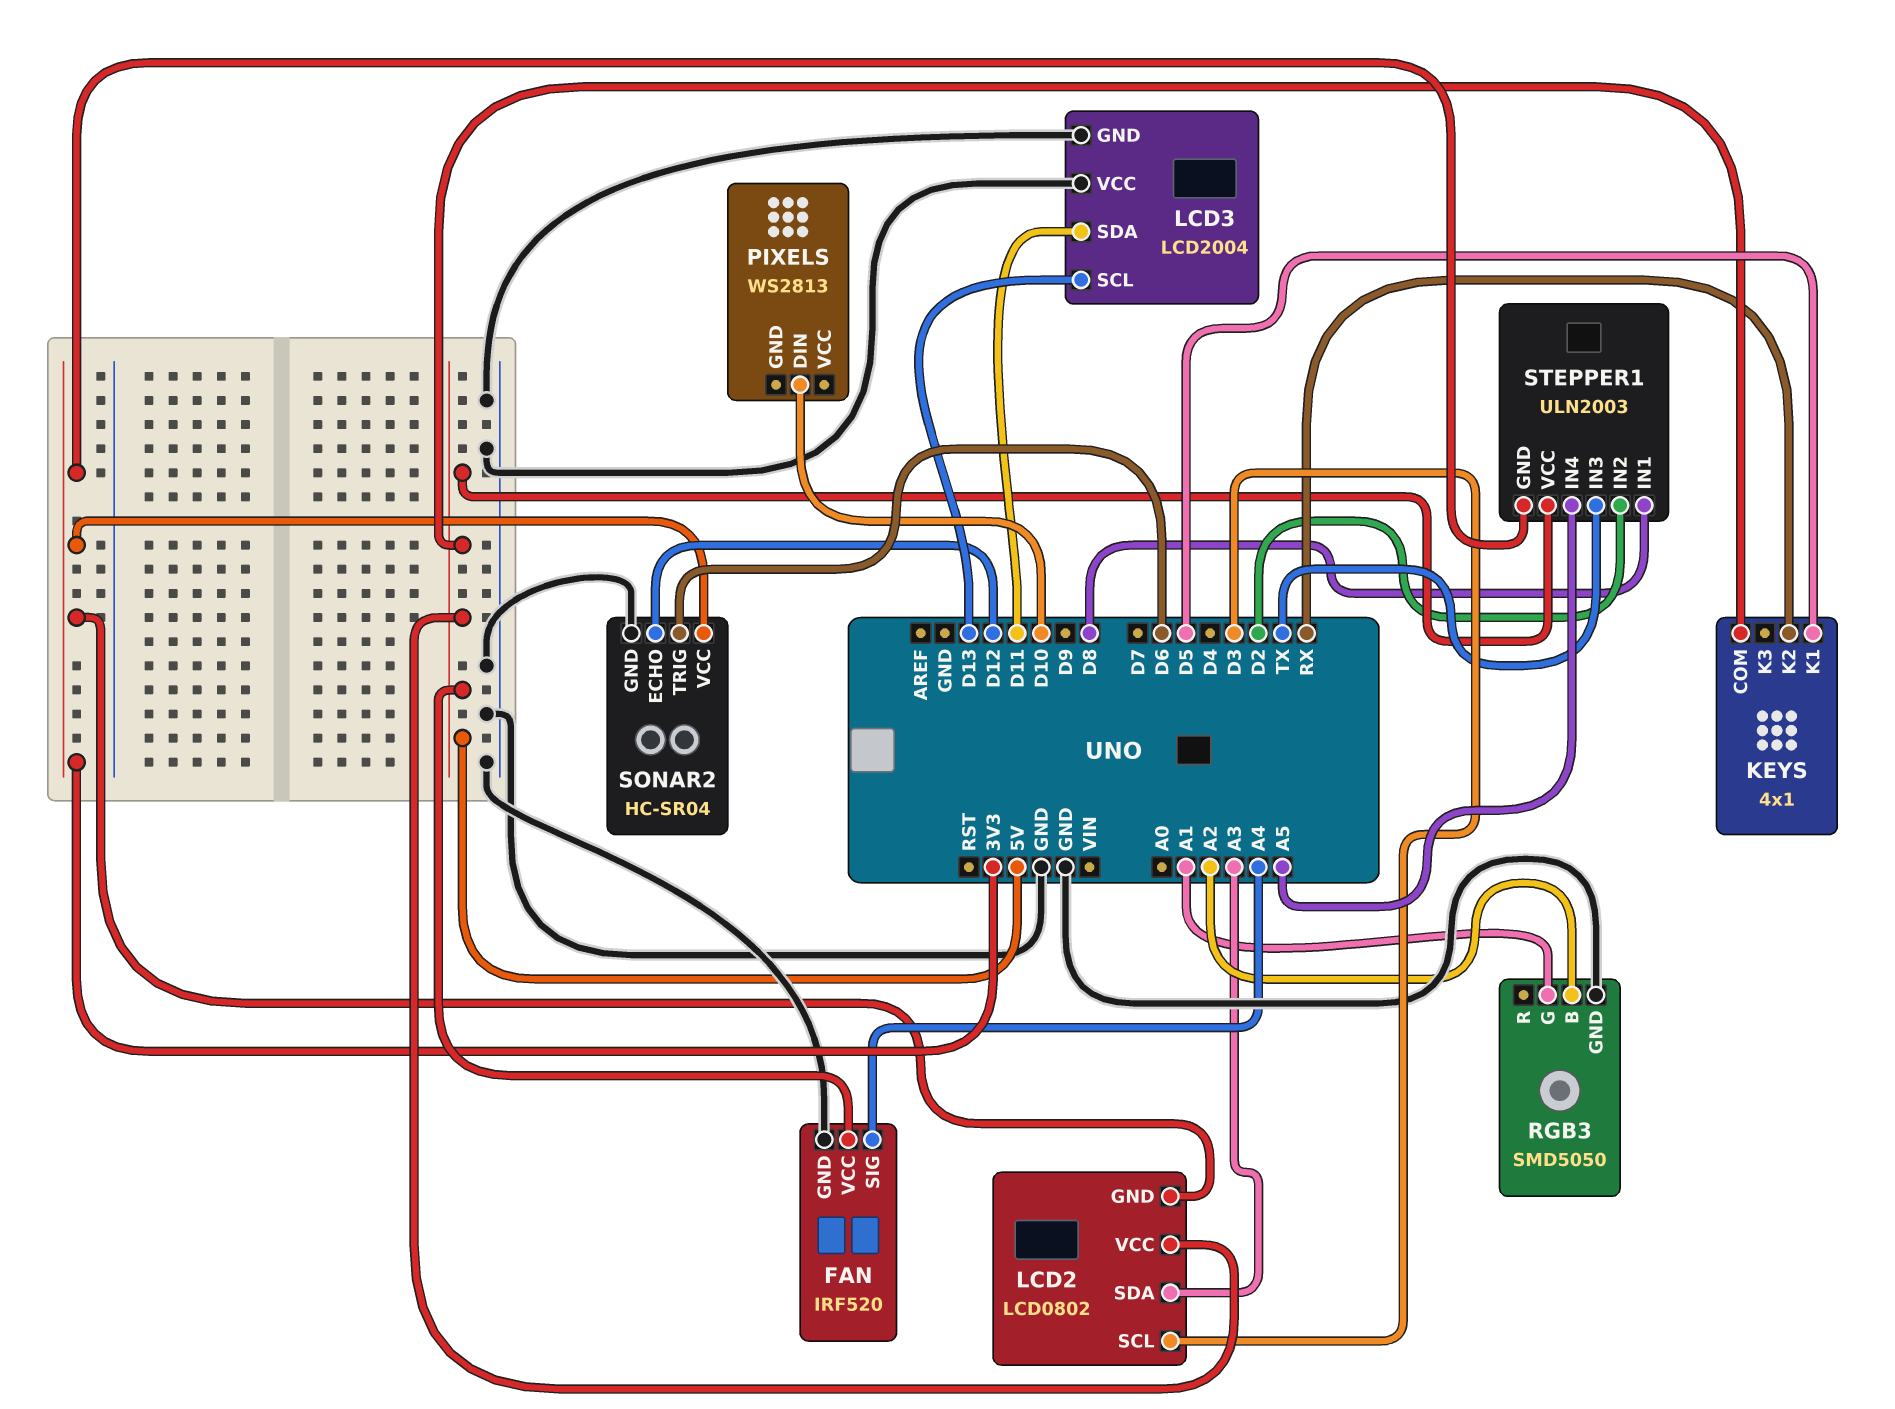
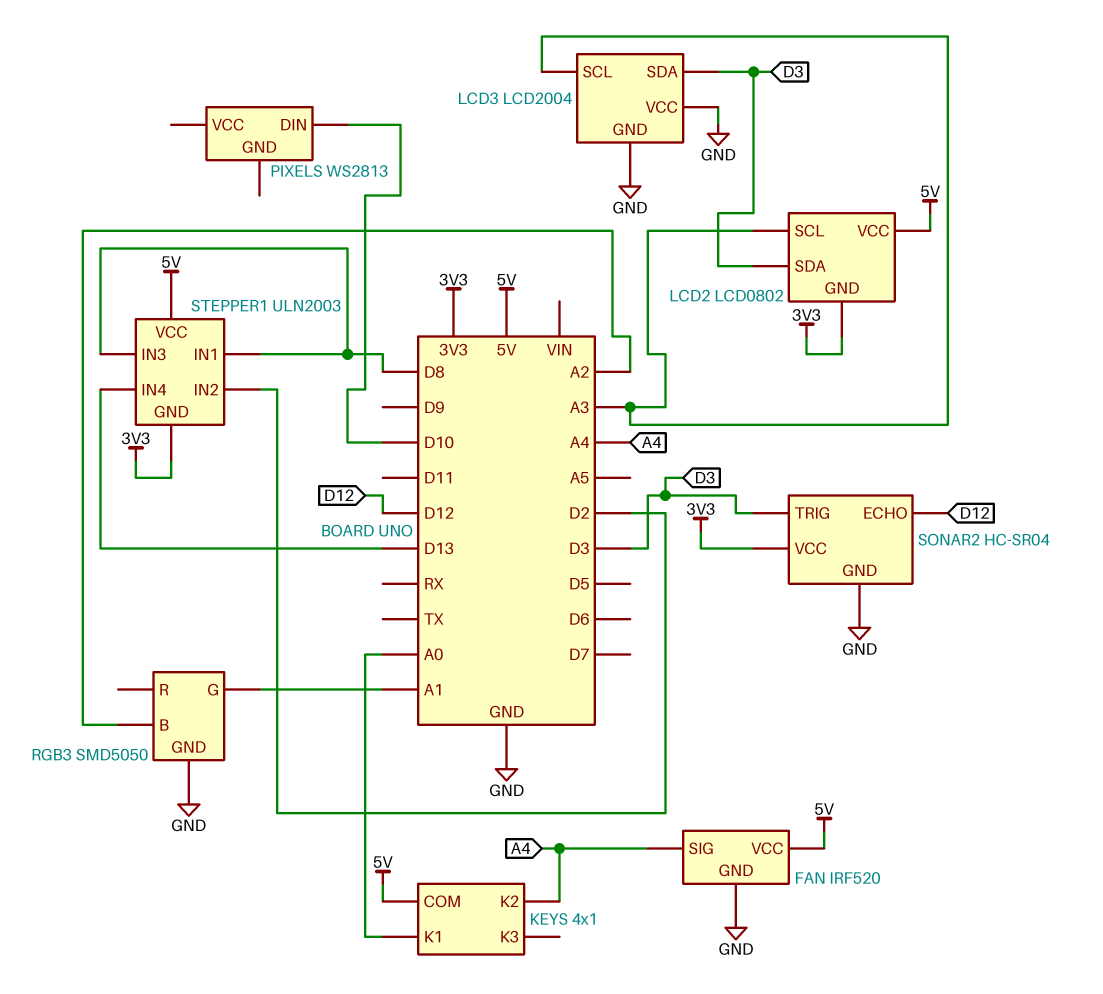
KEYS pin K1: D5 -> A0
KEYS pin K2: RX -> A4
LCD2 pin SCL: D3 -> A3
LCD2 pin SDA: A3 -> D3
LCD3 pin SCL: D13 -> A3
LCD3 pin SDA: D11 -> D3
SONAR2 pin TRIG: D6 -> D3
STEPPER1 pin IN3: TX -> D8
STEPPER1 pin IN4: A5 -> D13

